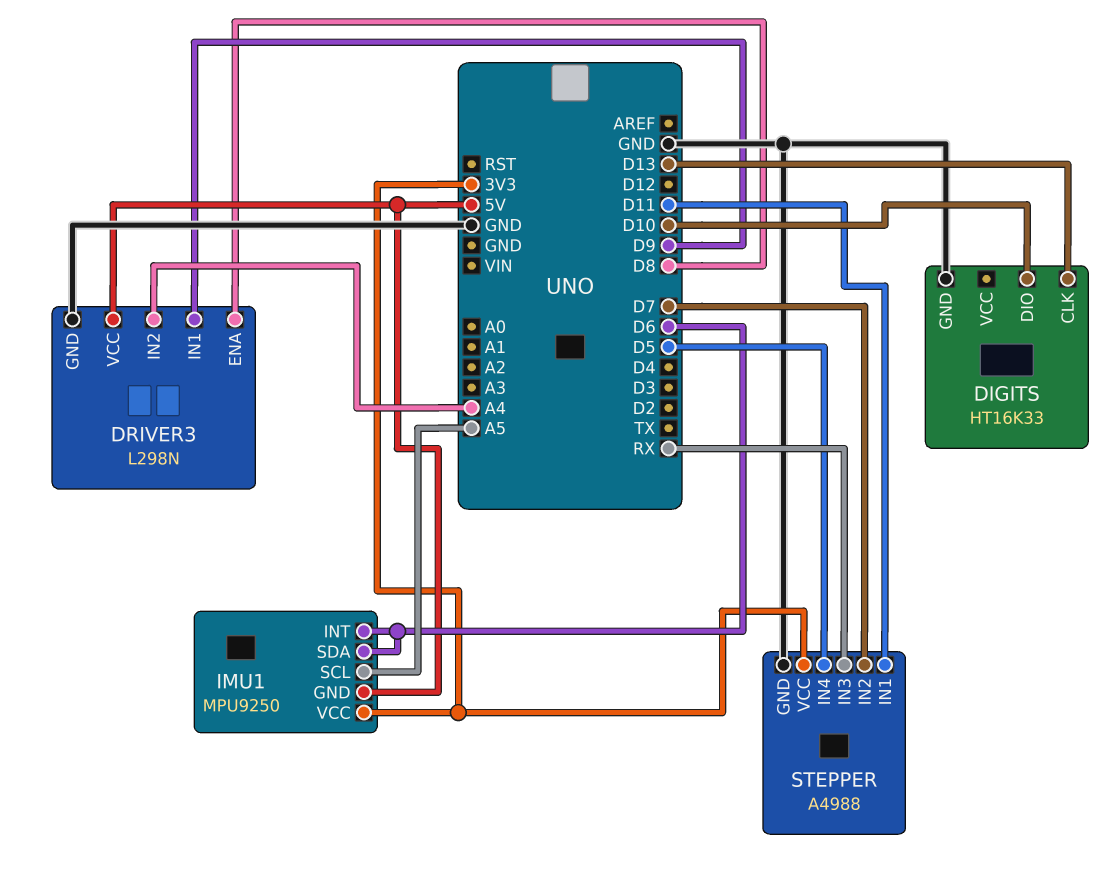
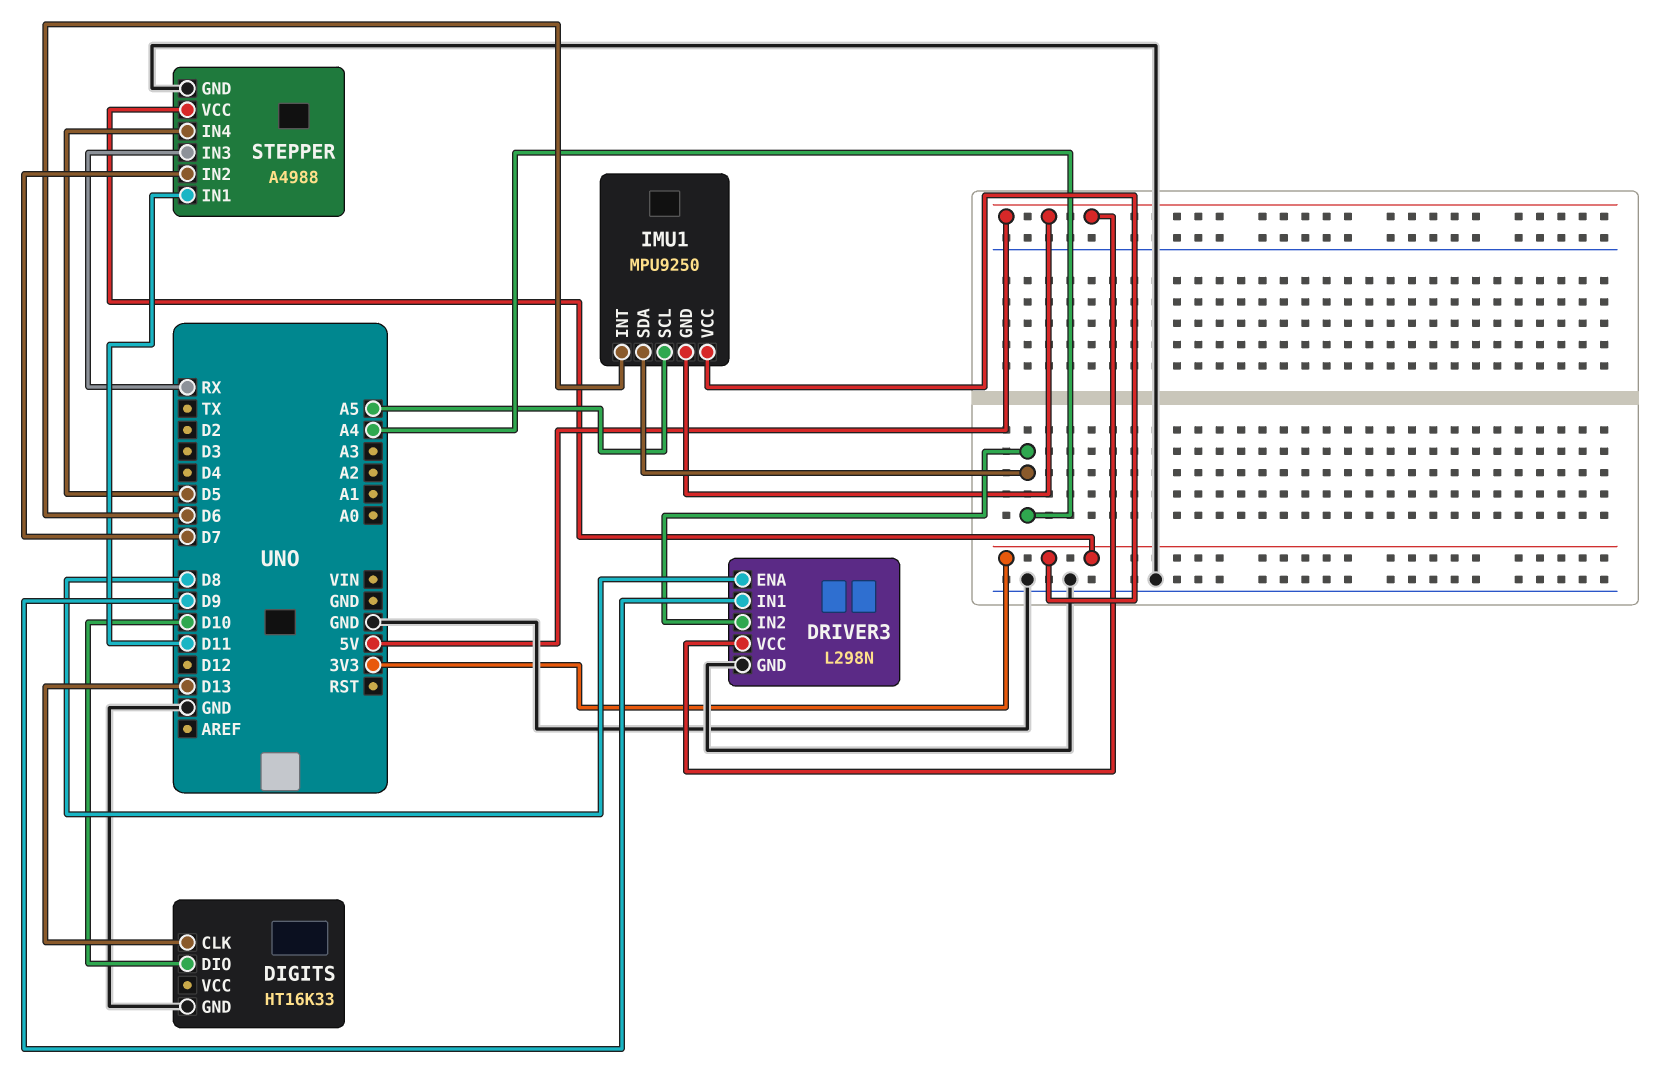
IMU1 pin SDA: D6 -> A4

